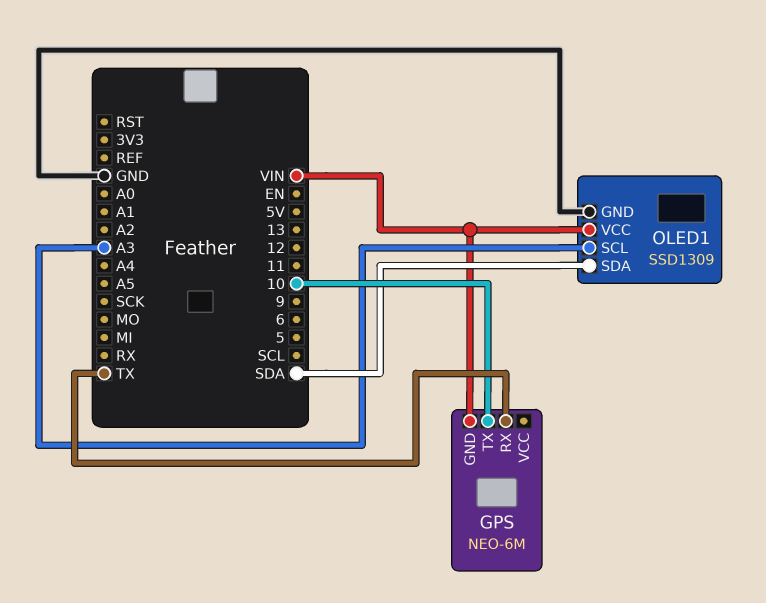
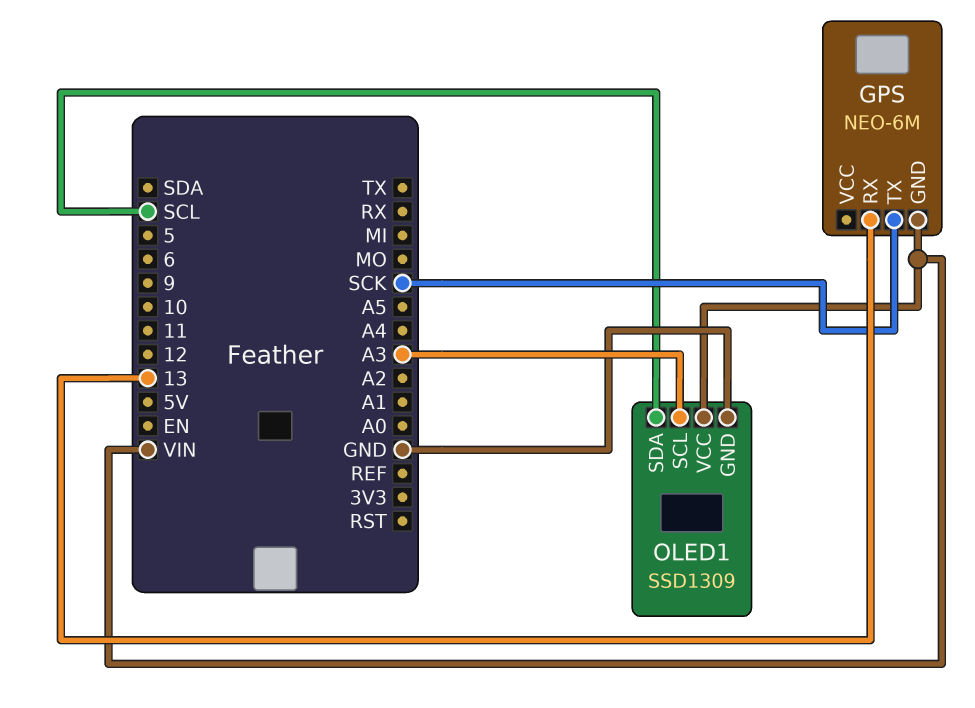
GPS pin RX: TX -> 13
GPS pin TX: 10 -> SCK
OLED1 pin SDA: SDA -> SCL

